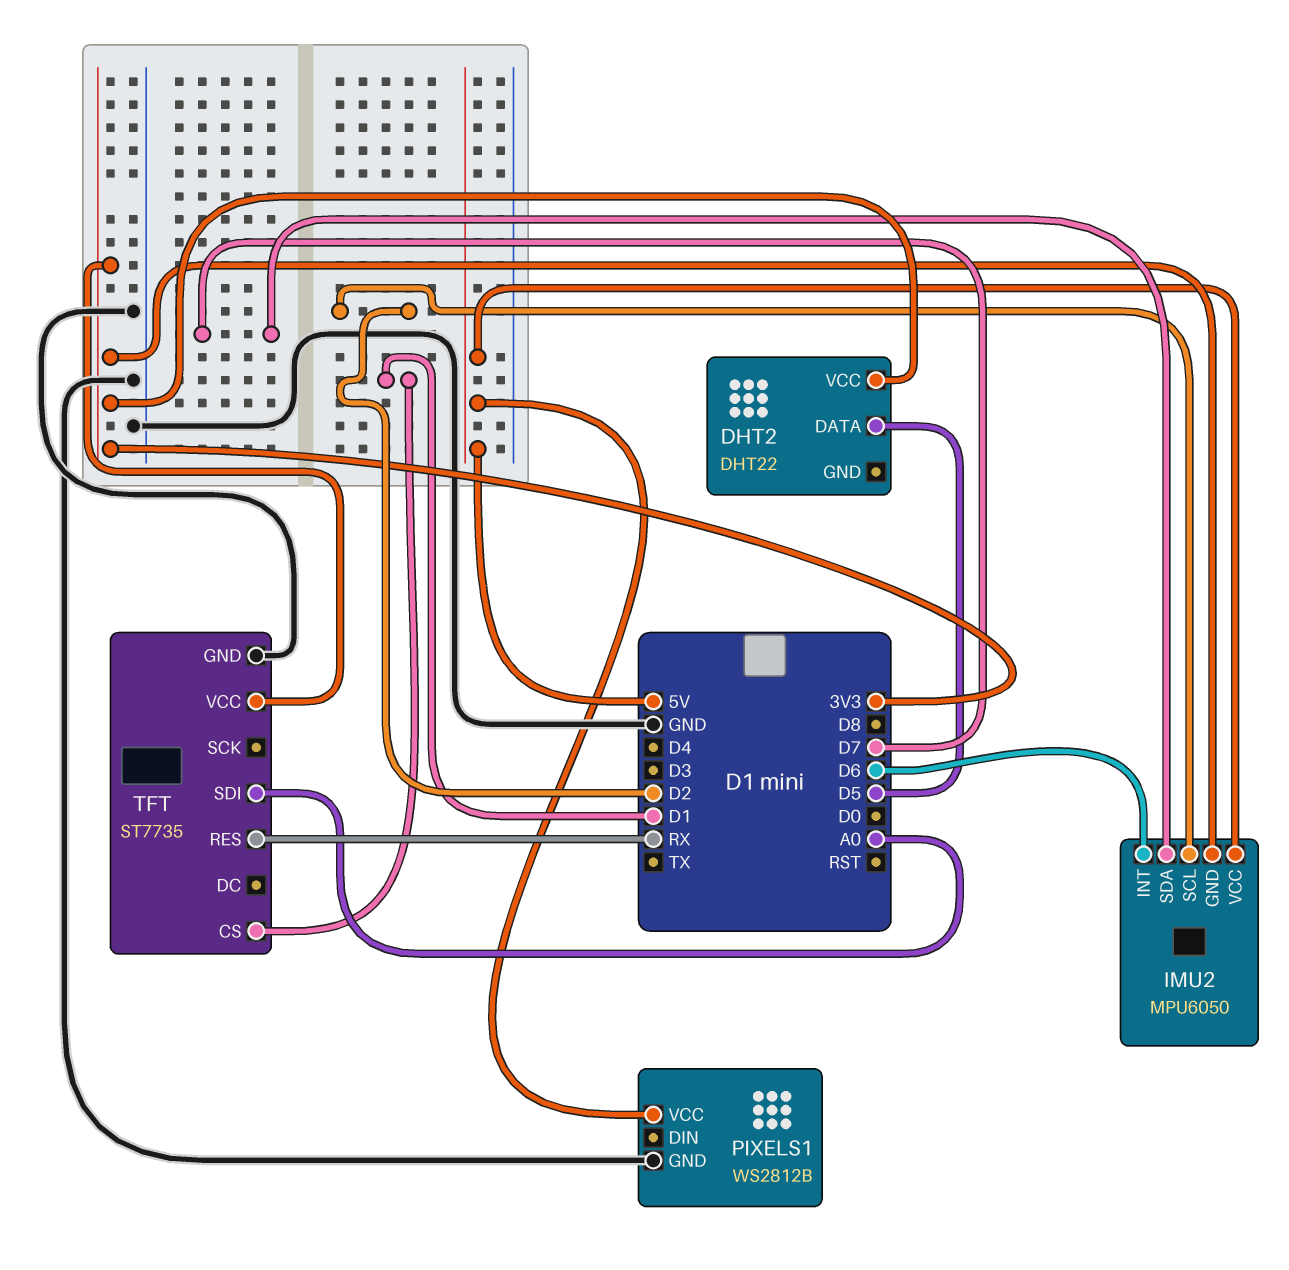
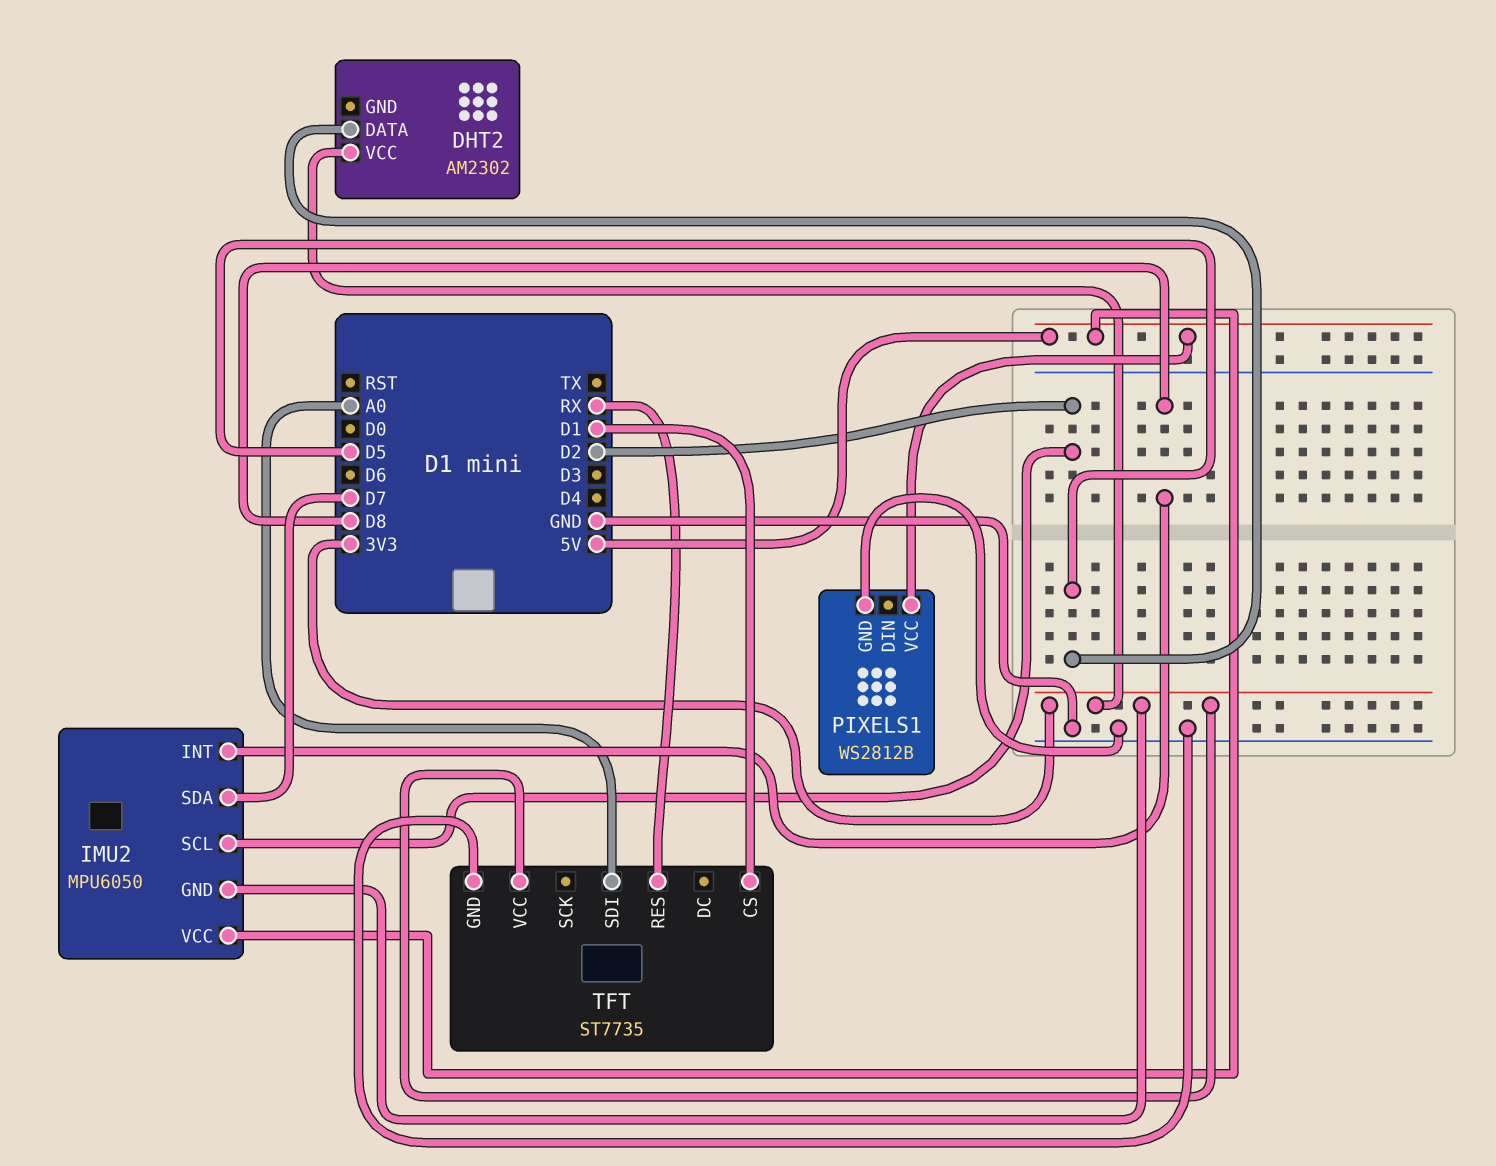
DHT2: DHT22 -> AM2302
IMU2 pin INT: D6 -> D8

